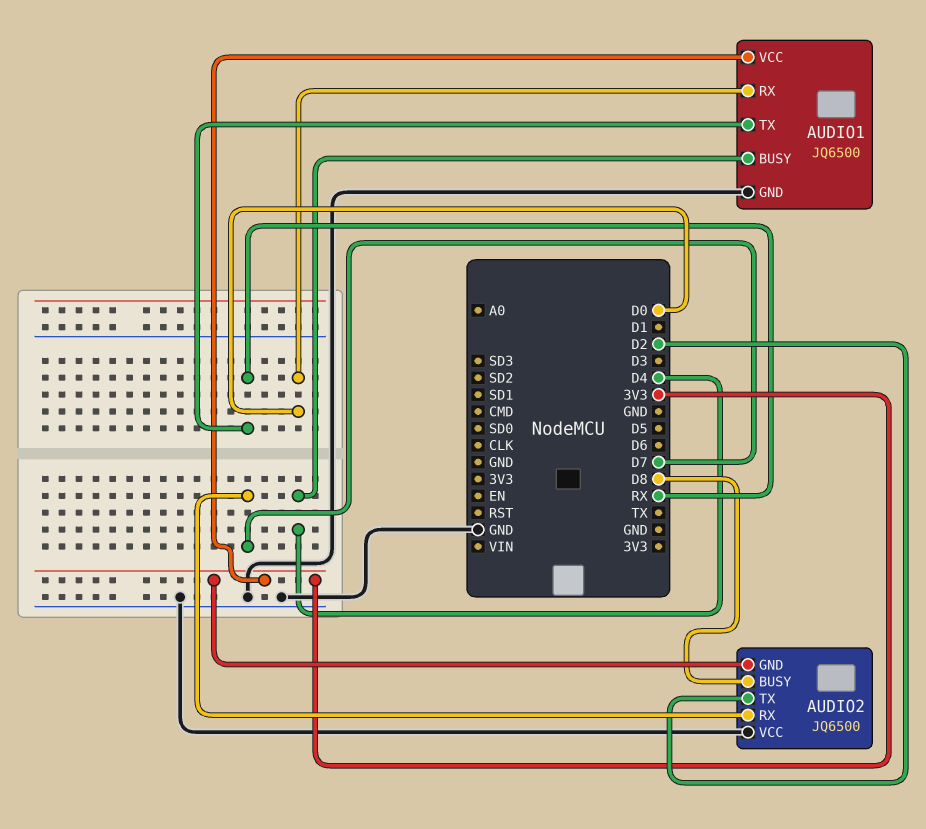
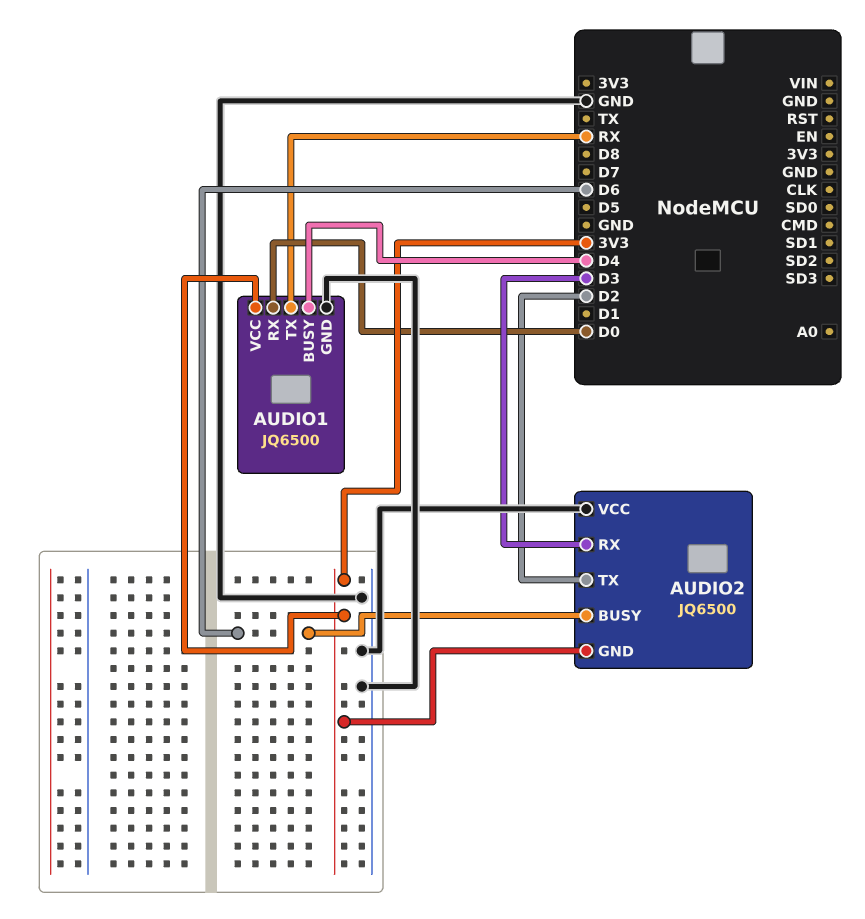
AUDIO2 pin BUSY: D8 -> D6
AUDIO2 pin RX: D7 -> D3

